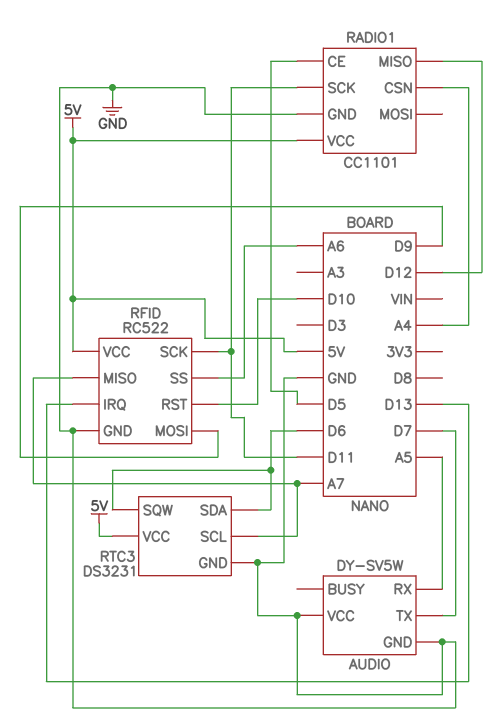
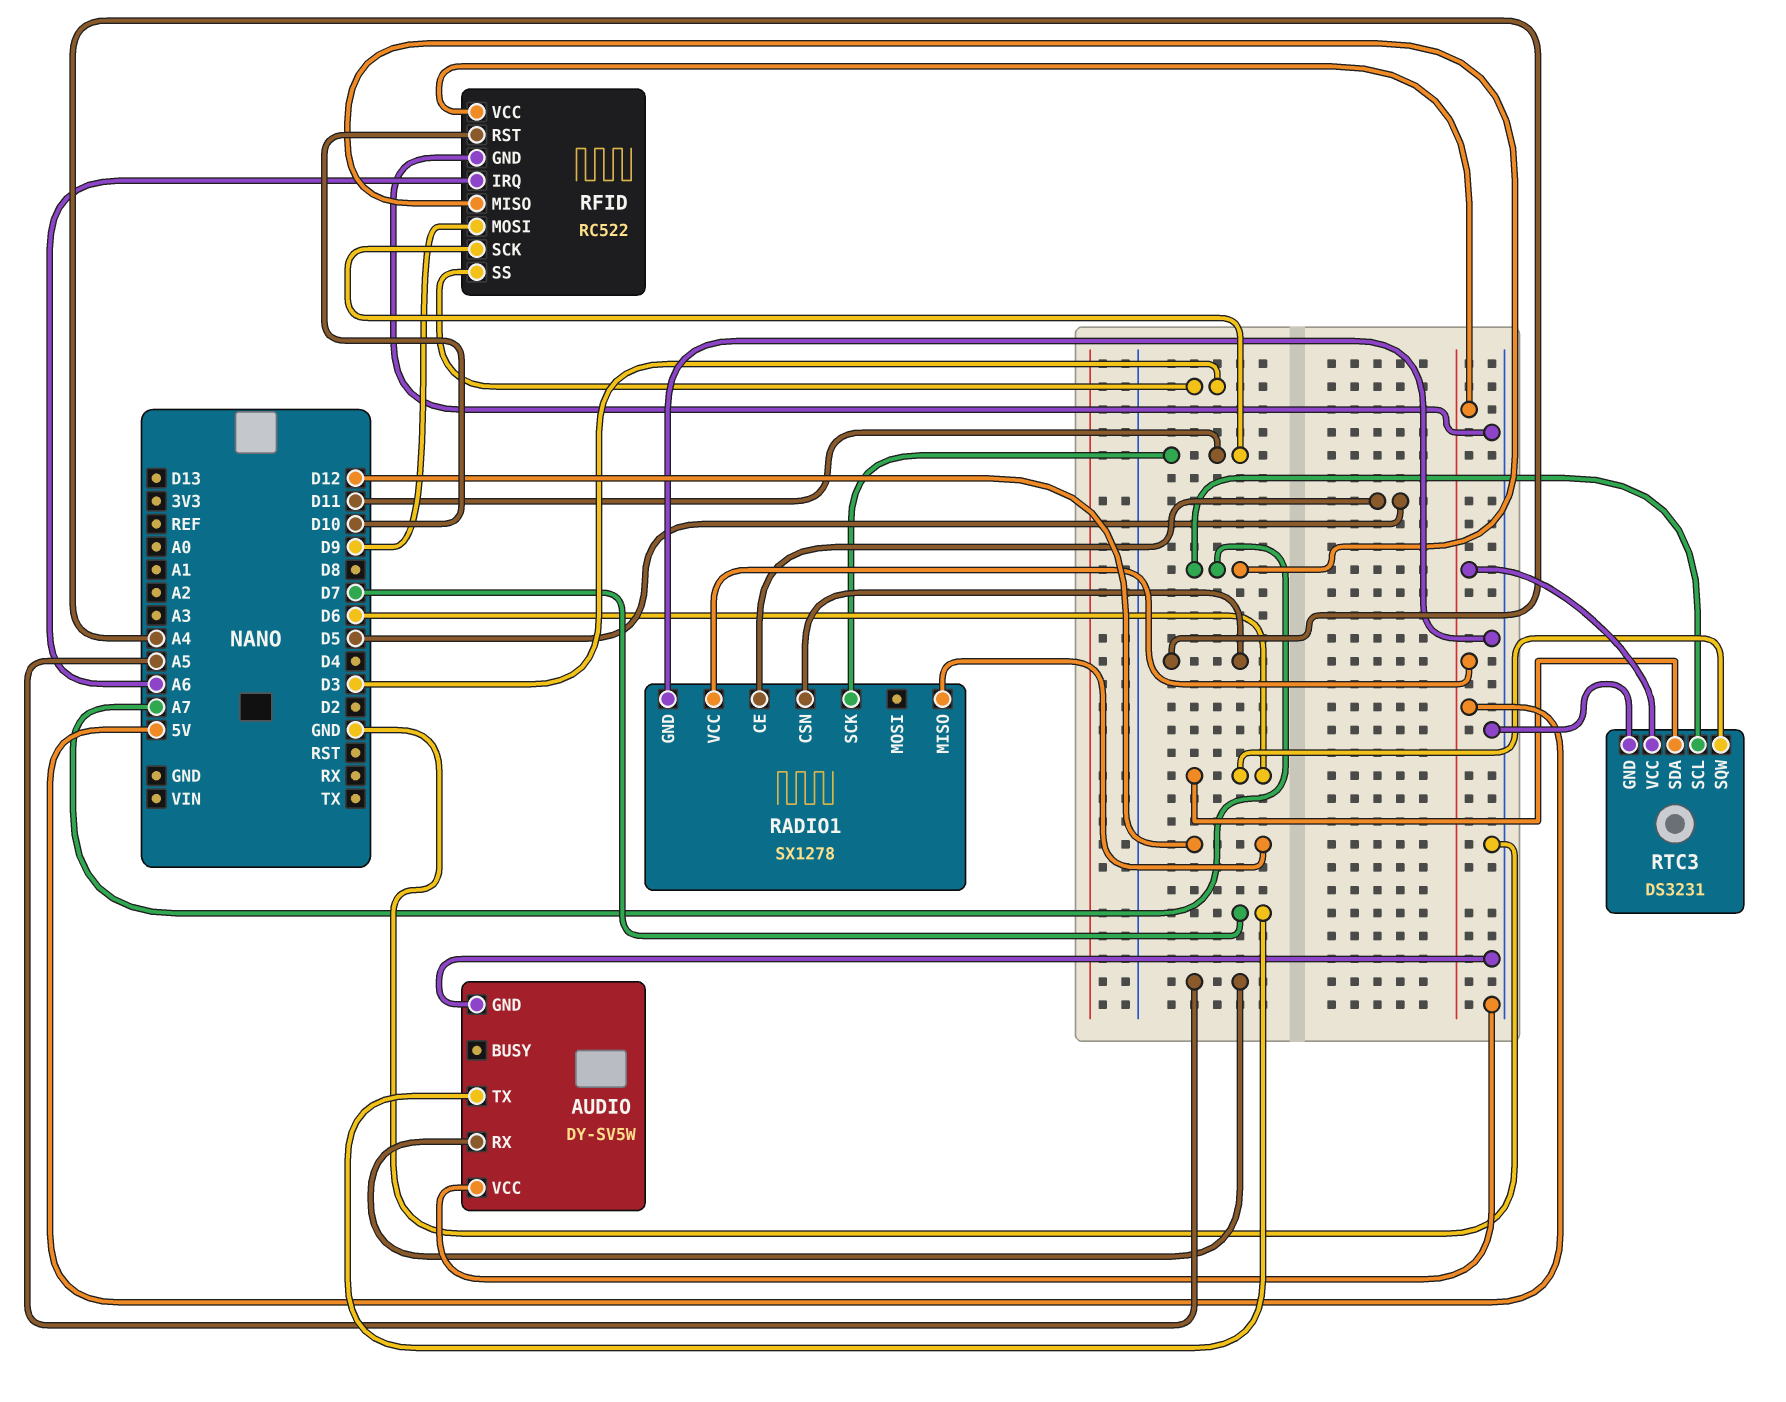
RADIO1: CC1101 -> SX1278
RFID pin IRQ: D13 -> A6
RFID pin SS: A6 -> D3

